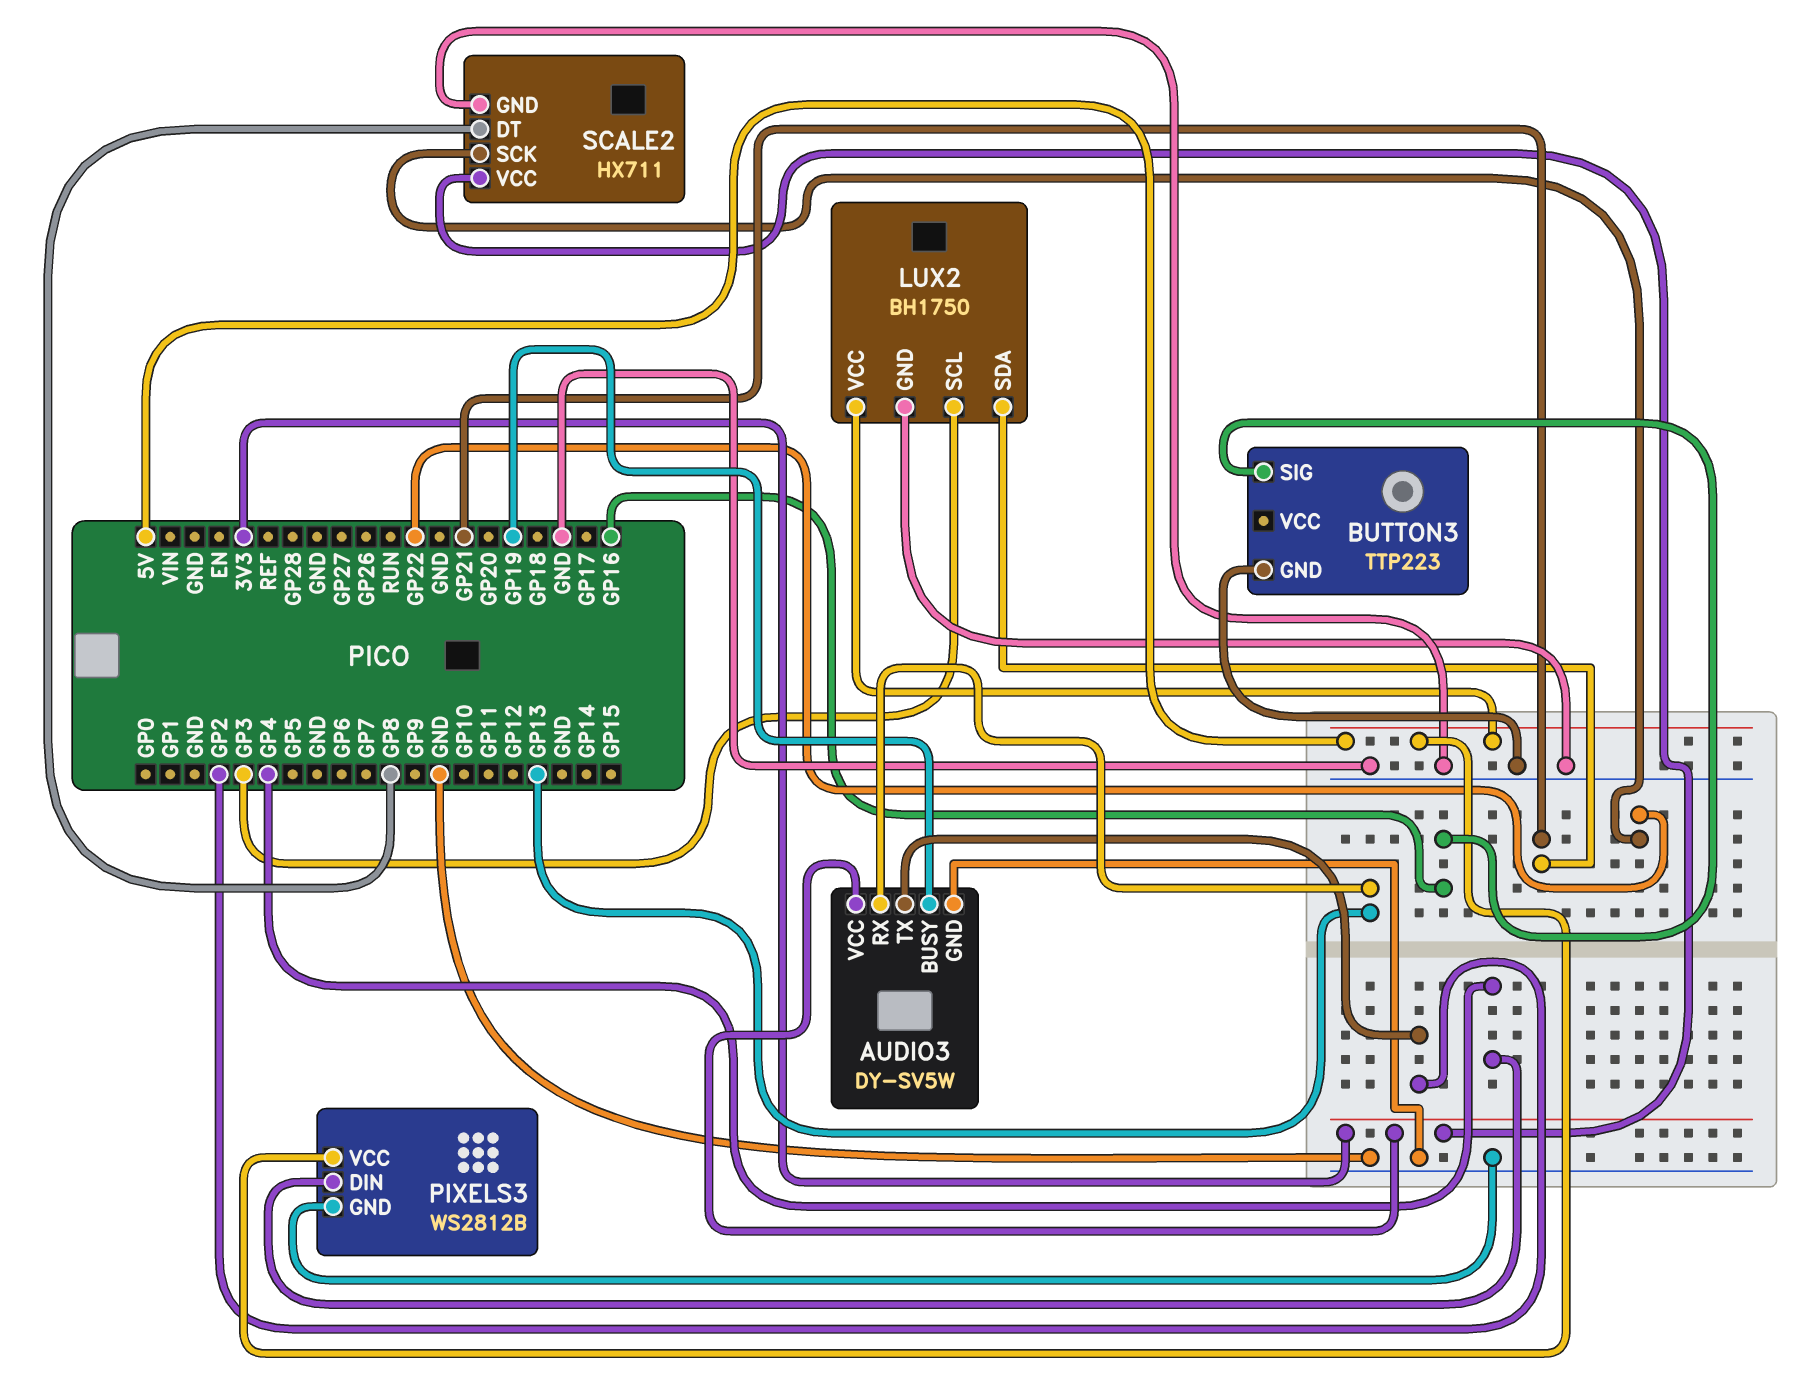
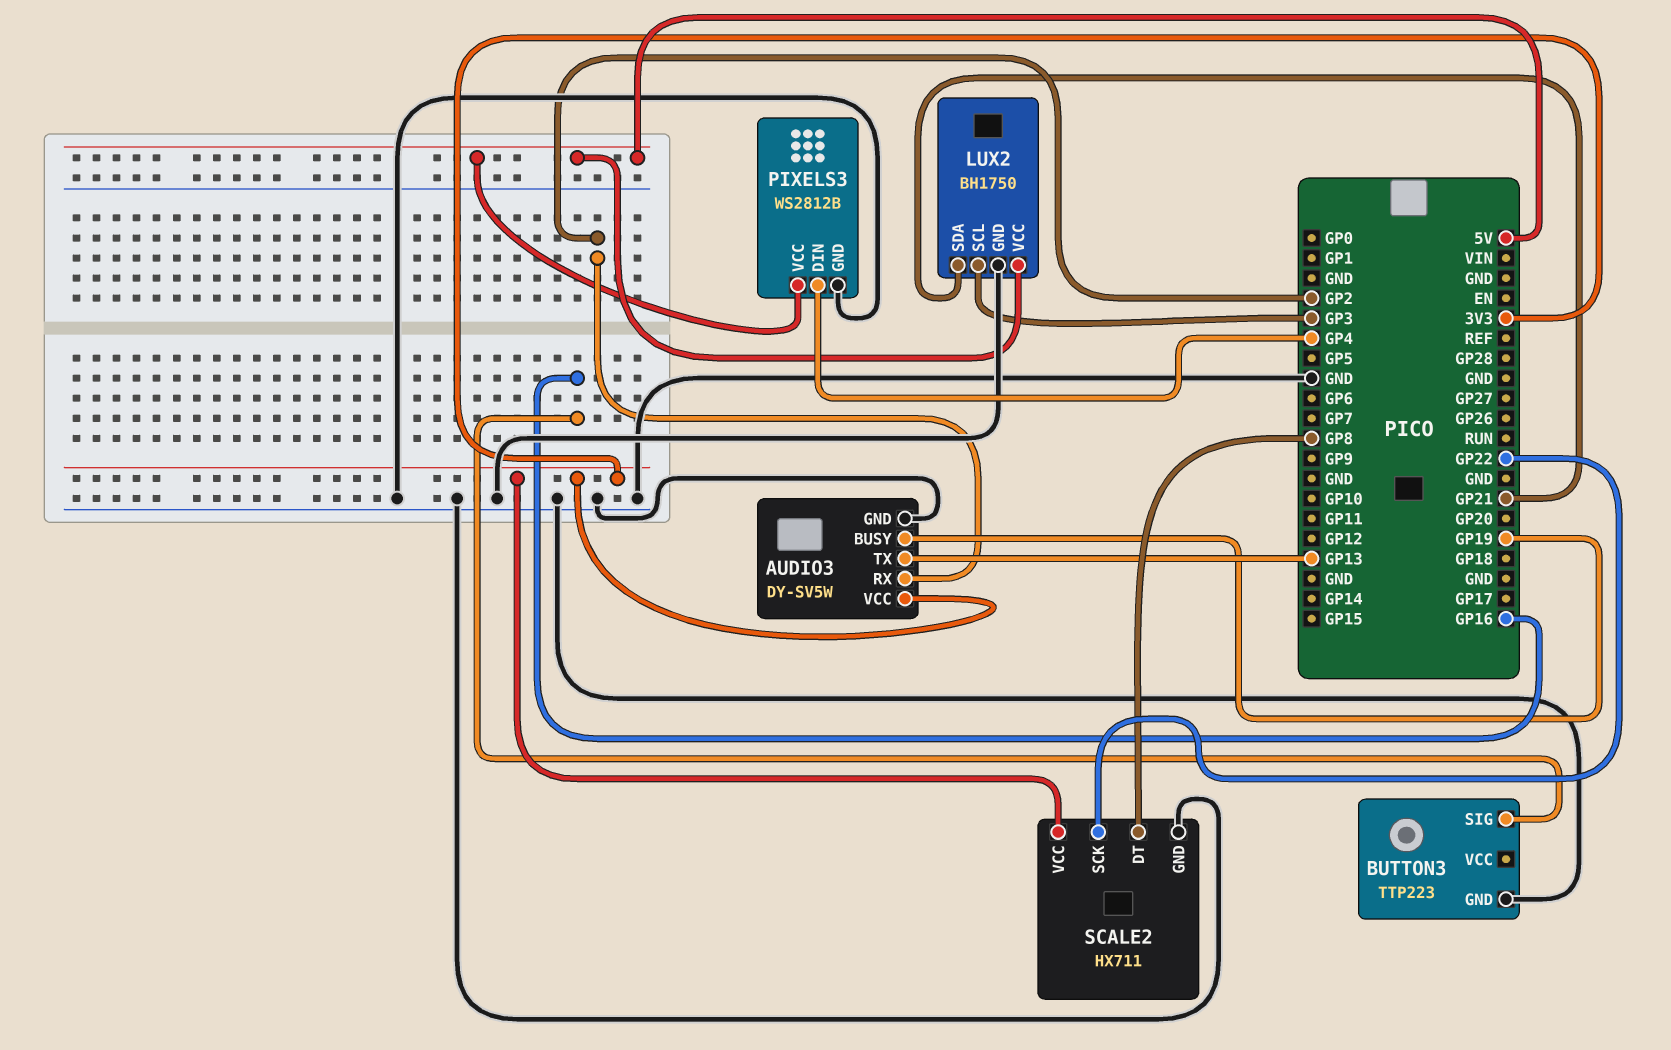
AUDIO3 pin RX: GP13 -> GP2
AUDIO3 pin TX: GP2 -> GP13

